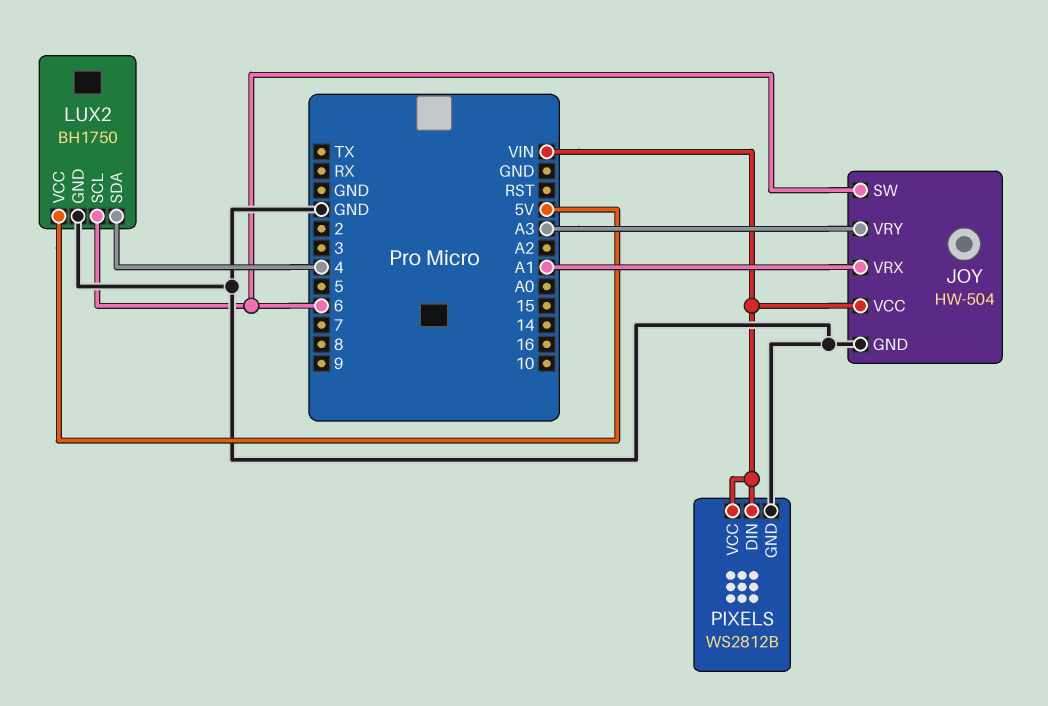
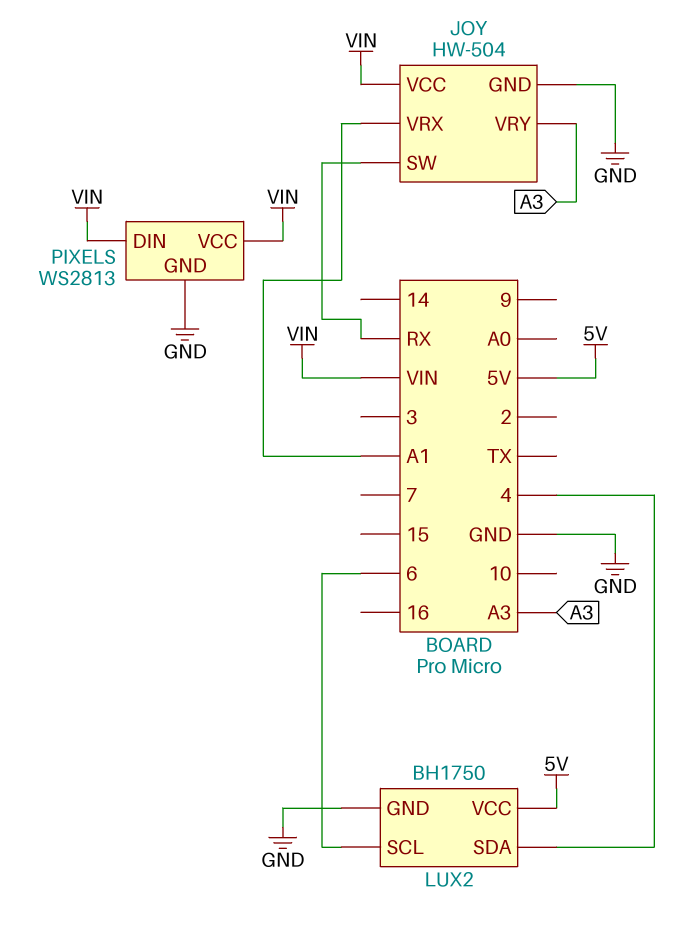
JOY pin SW: 6 -> RX
PIXELS: WS2812B -> WS2813

